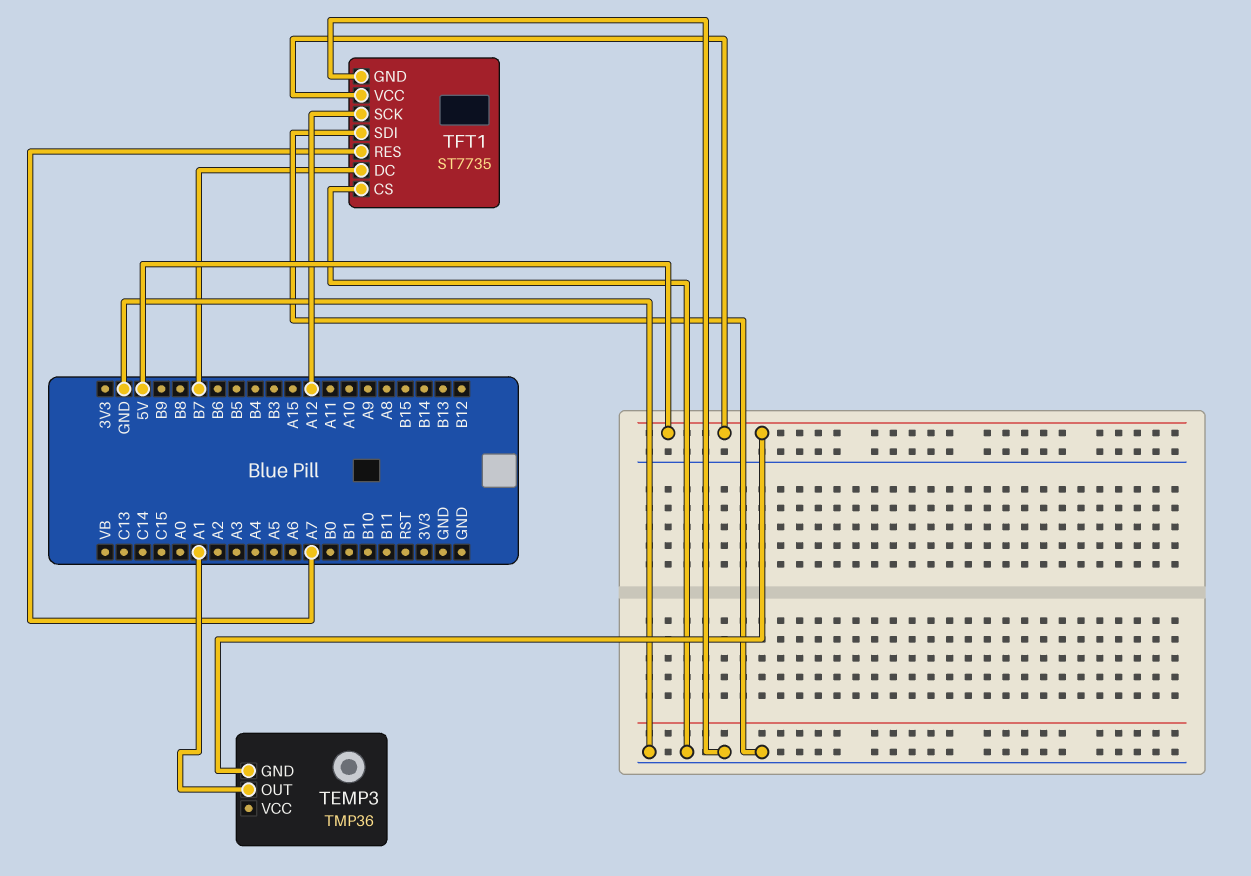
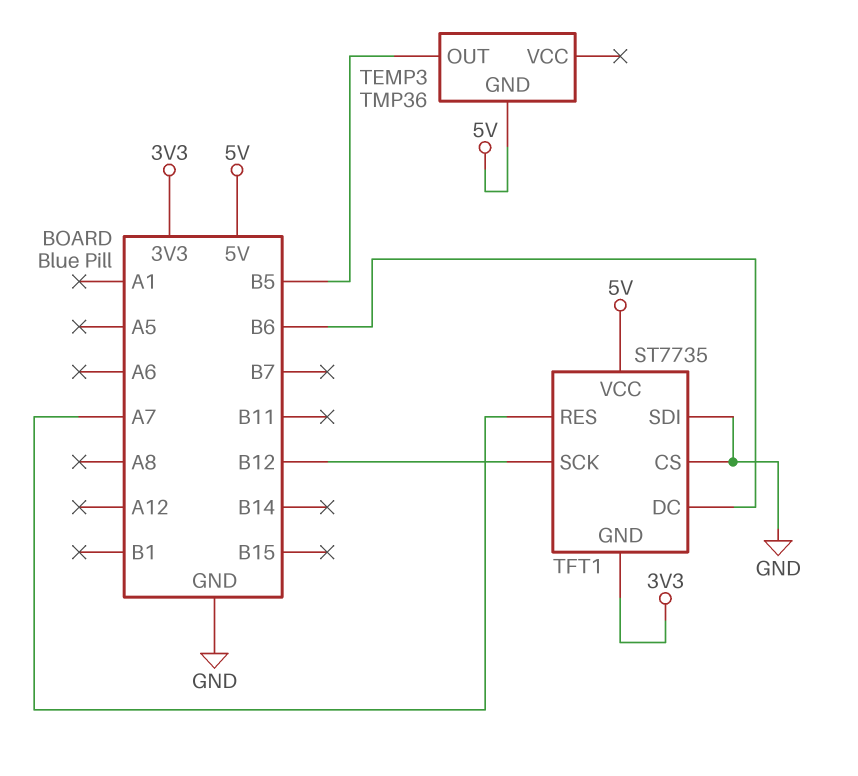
TEMP3 pin OUT: A1 -> B5
TFT1 pin DC: B7 -> B6
TFT1 pin GND: GND -> 3V3
TFT1 pin SCK: A12 -> B12

